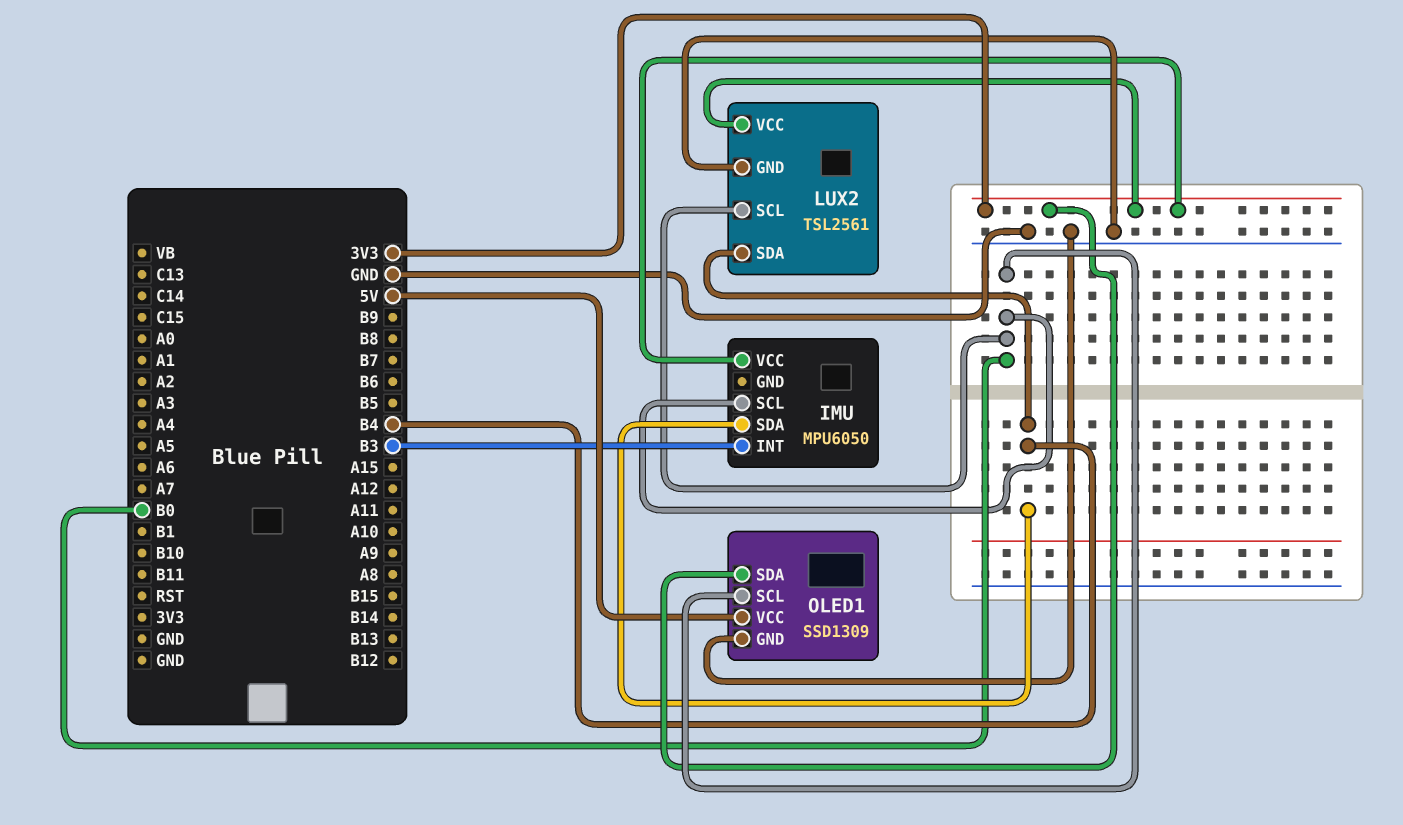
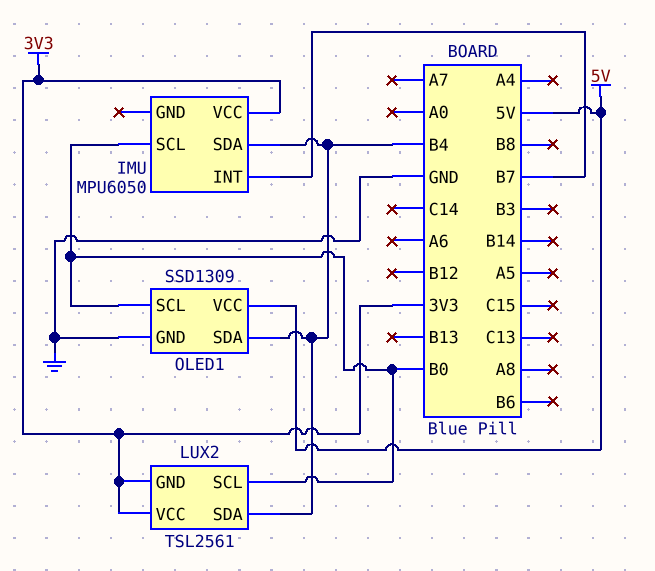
IMU pin INT: B3 -> B7
LUX2 pin GND: GND -> 3V3
OLED1 pin SDA: 3V3 -> B4

